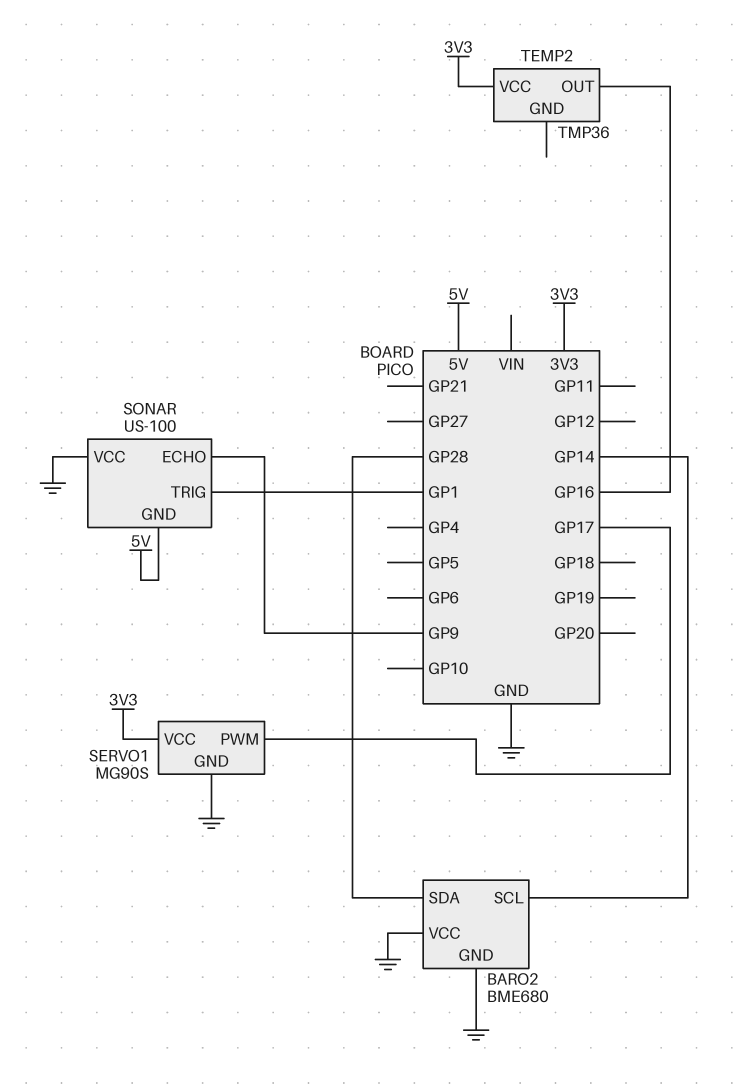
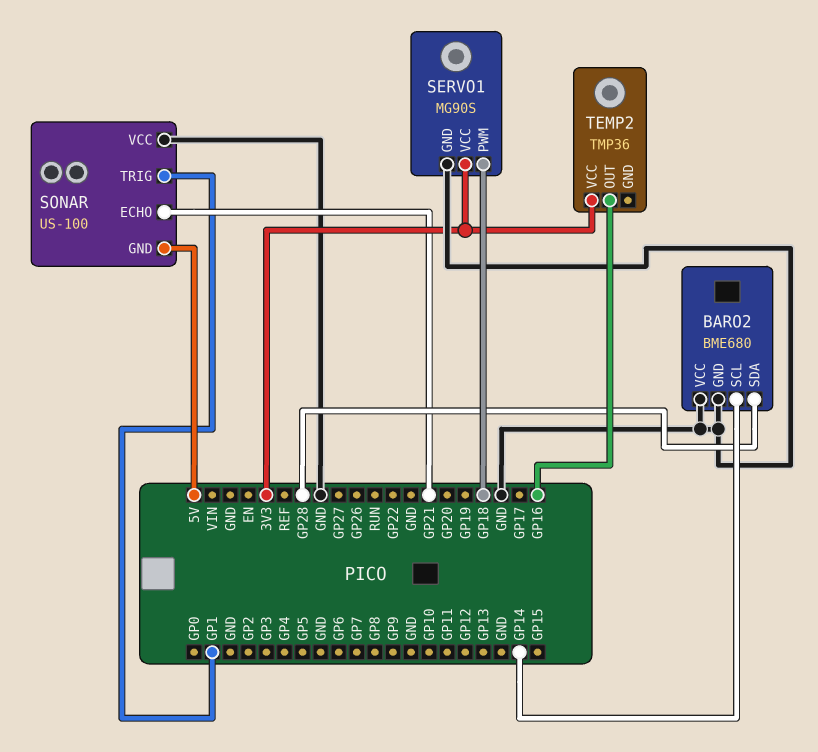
SERVO1 pin PWM: GP17 -> GP18
SONAR pin ECHO: GP9 -> GP21

